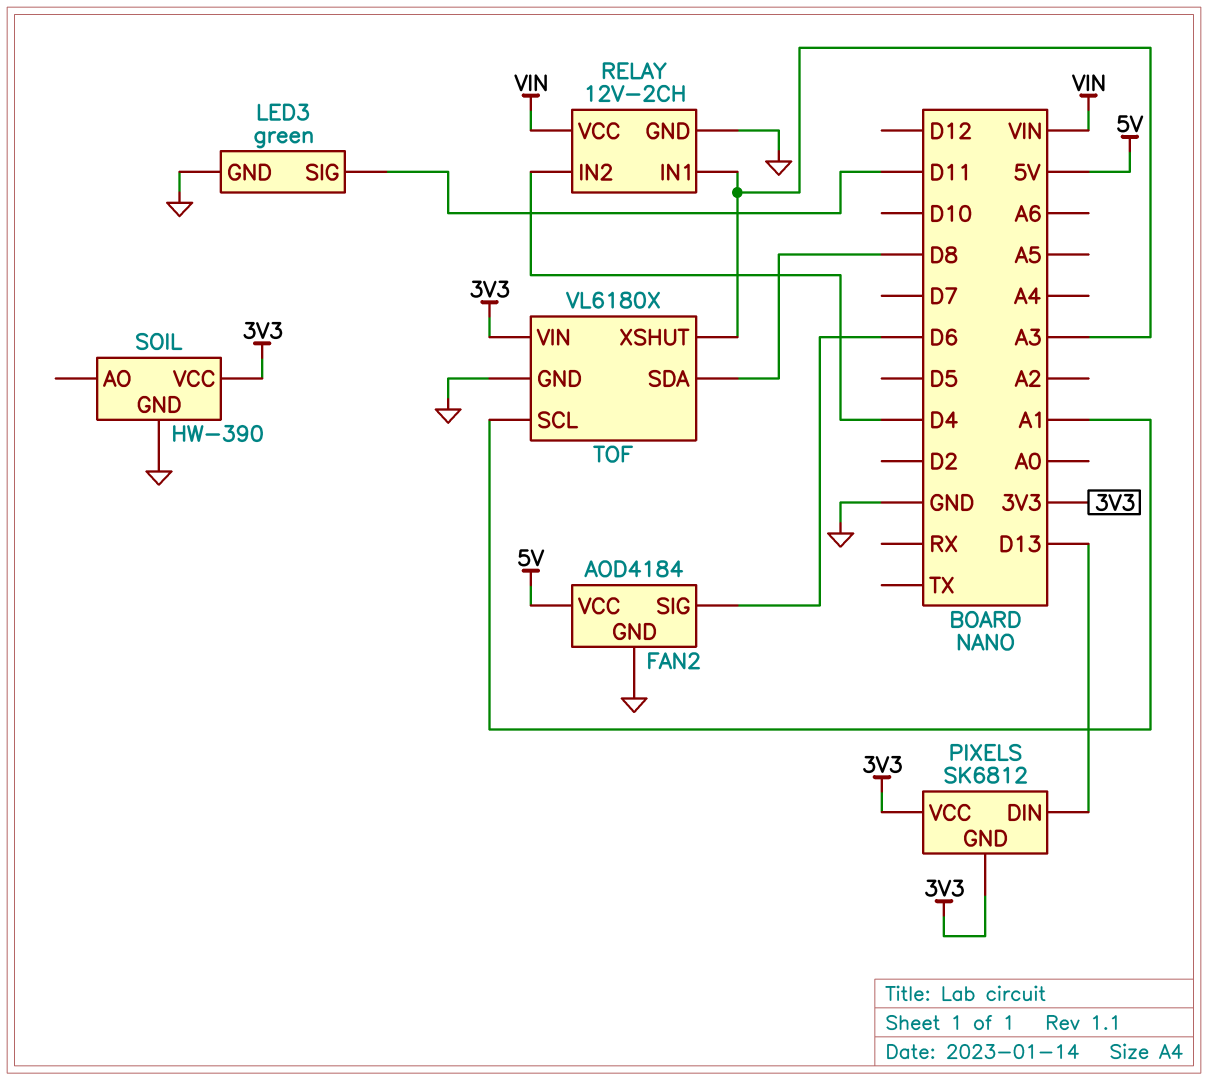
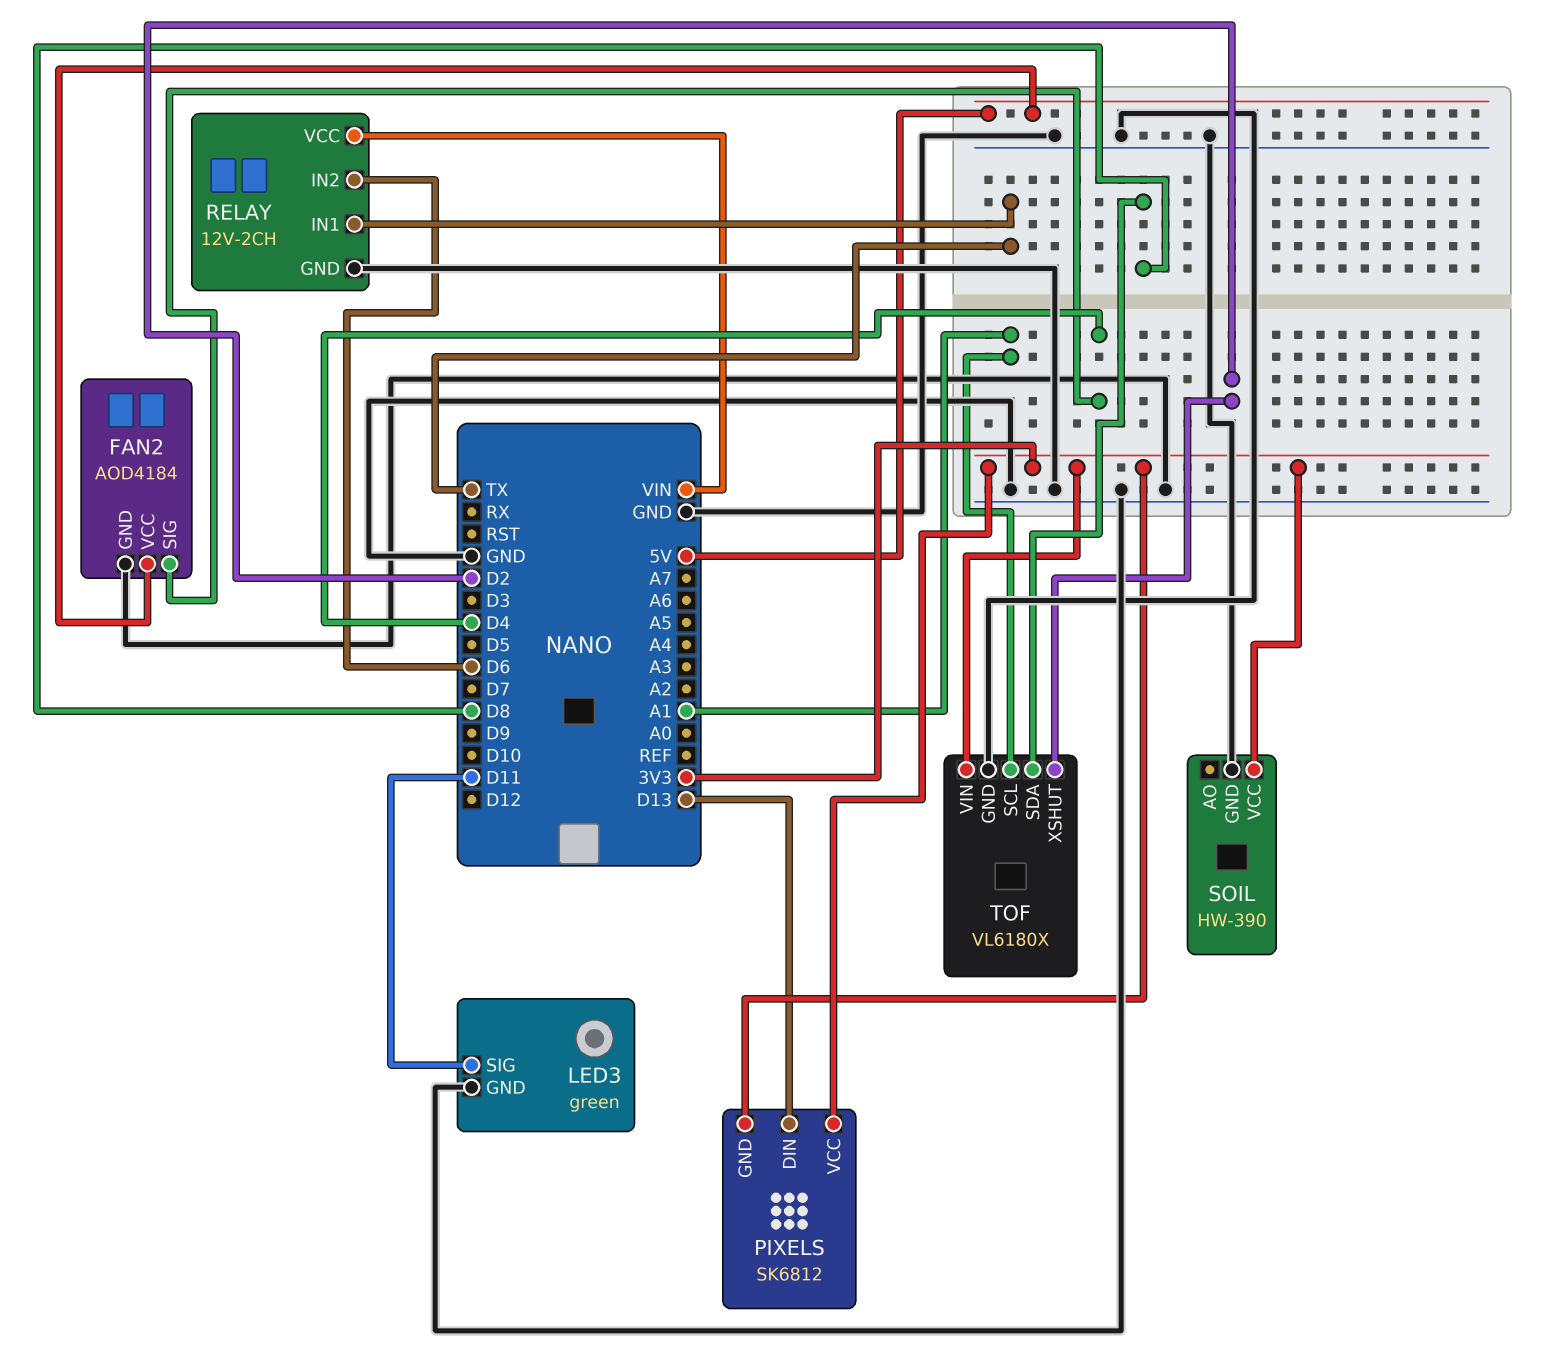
FAN2 pin SIG: D6 -> D4
RELAY pin IN1: A3 -> TX
RELAY pin IN2: D4 -> D6
TOF pin XSHUT: A3 -> D2

